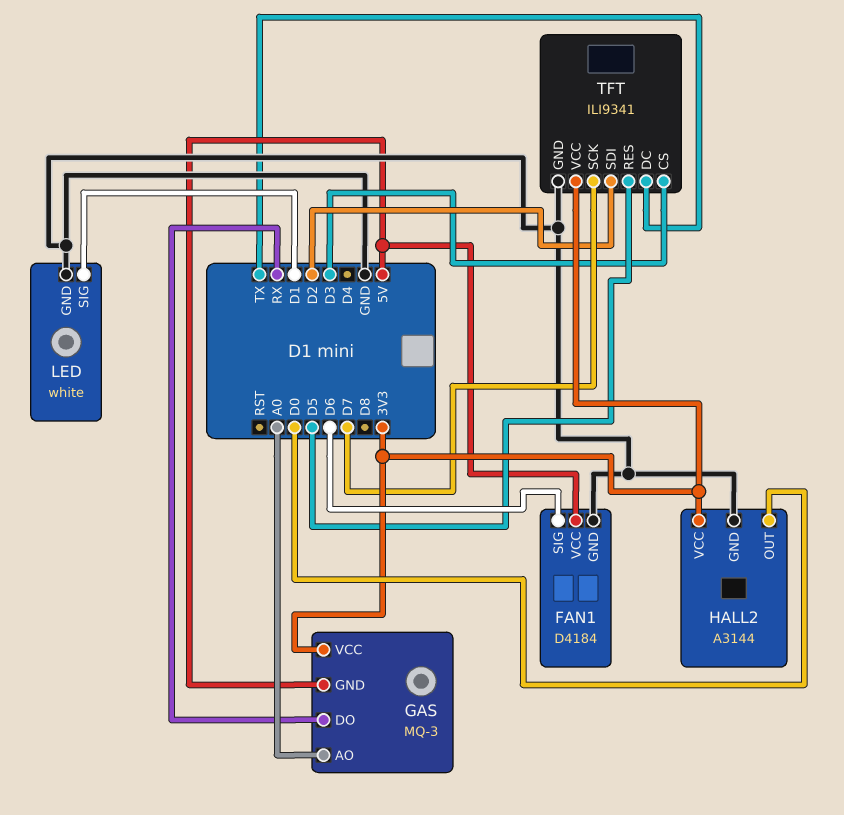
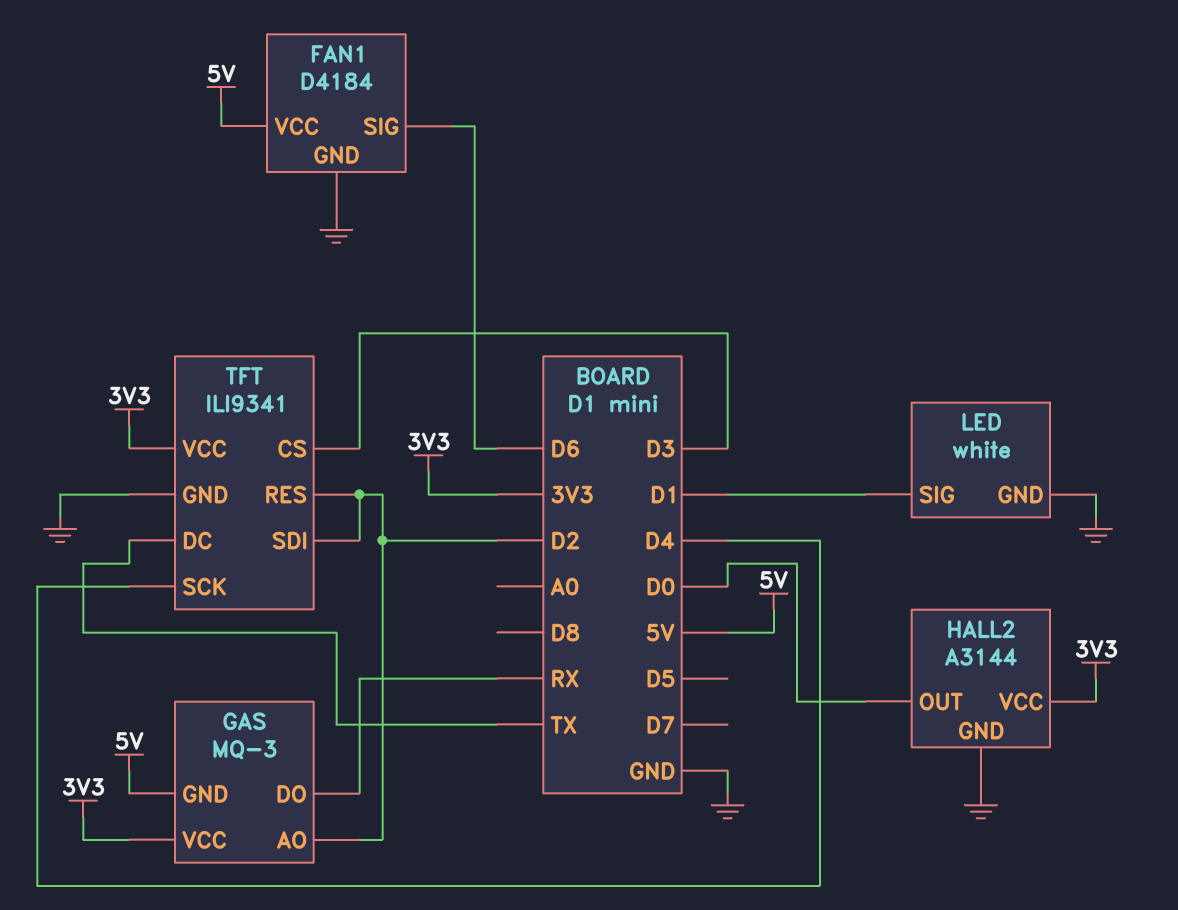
GAS pin AO: A0 -> D2
TFT pin RES: D5 -> D2
TFT pin SCK: D7 -> D4

